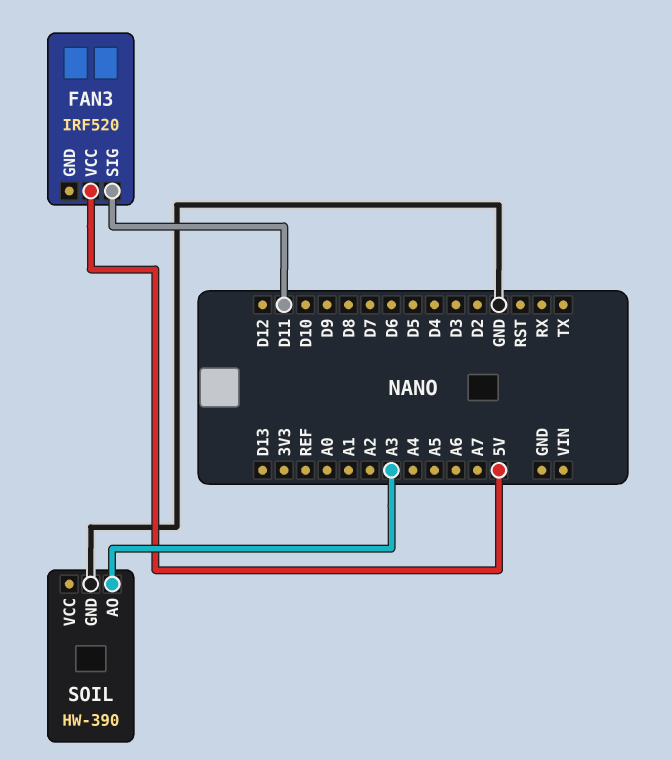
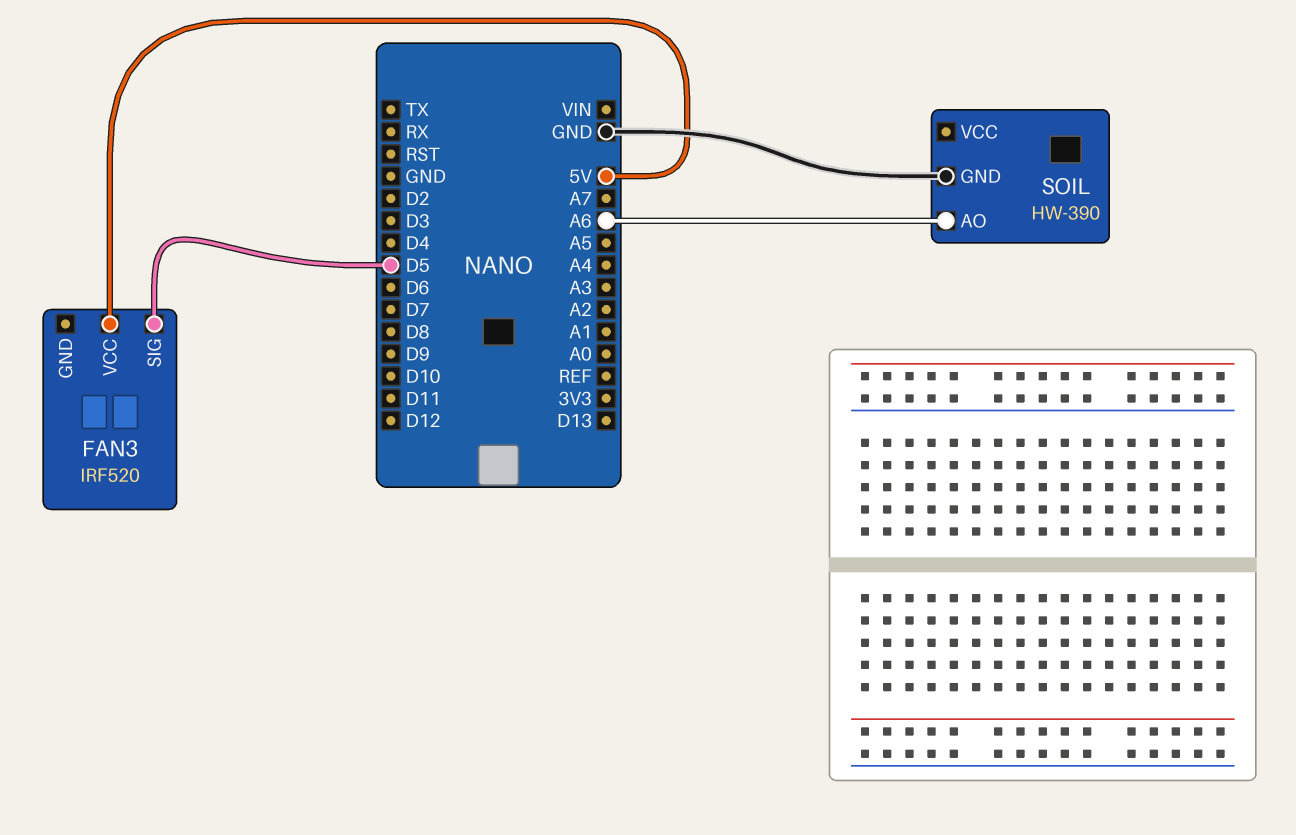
FAN3 pin SIG: D11 -> D5
SOIL pin AO: A3 -> A6

